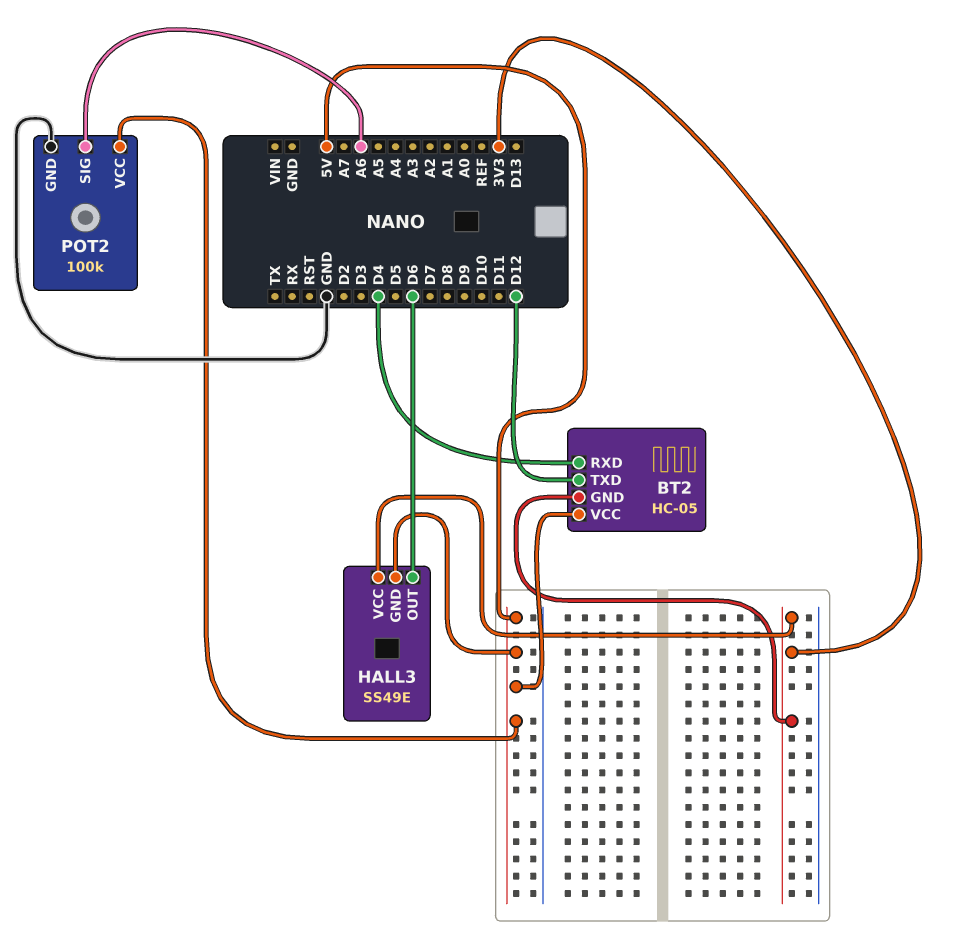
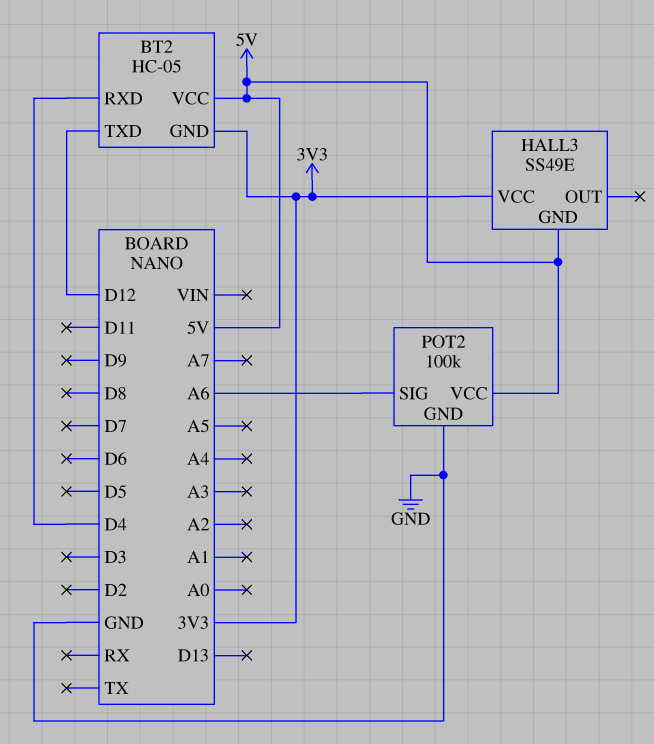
HALL3 pin OUT: D6 -> none

